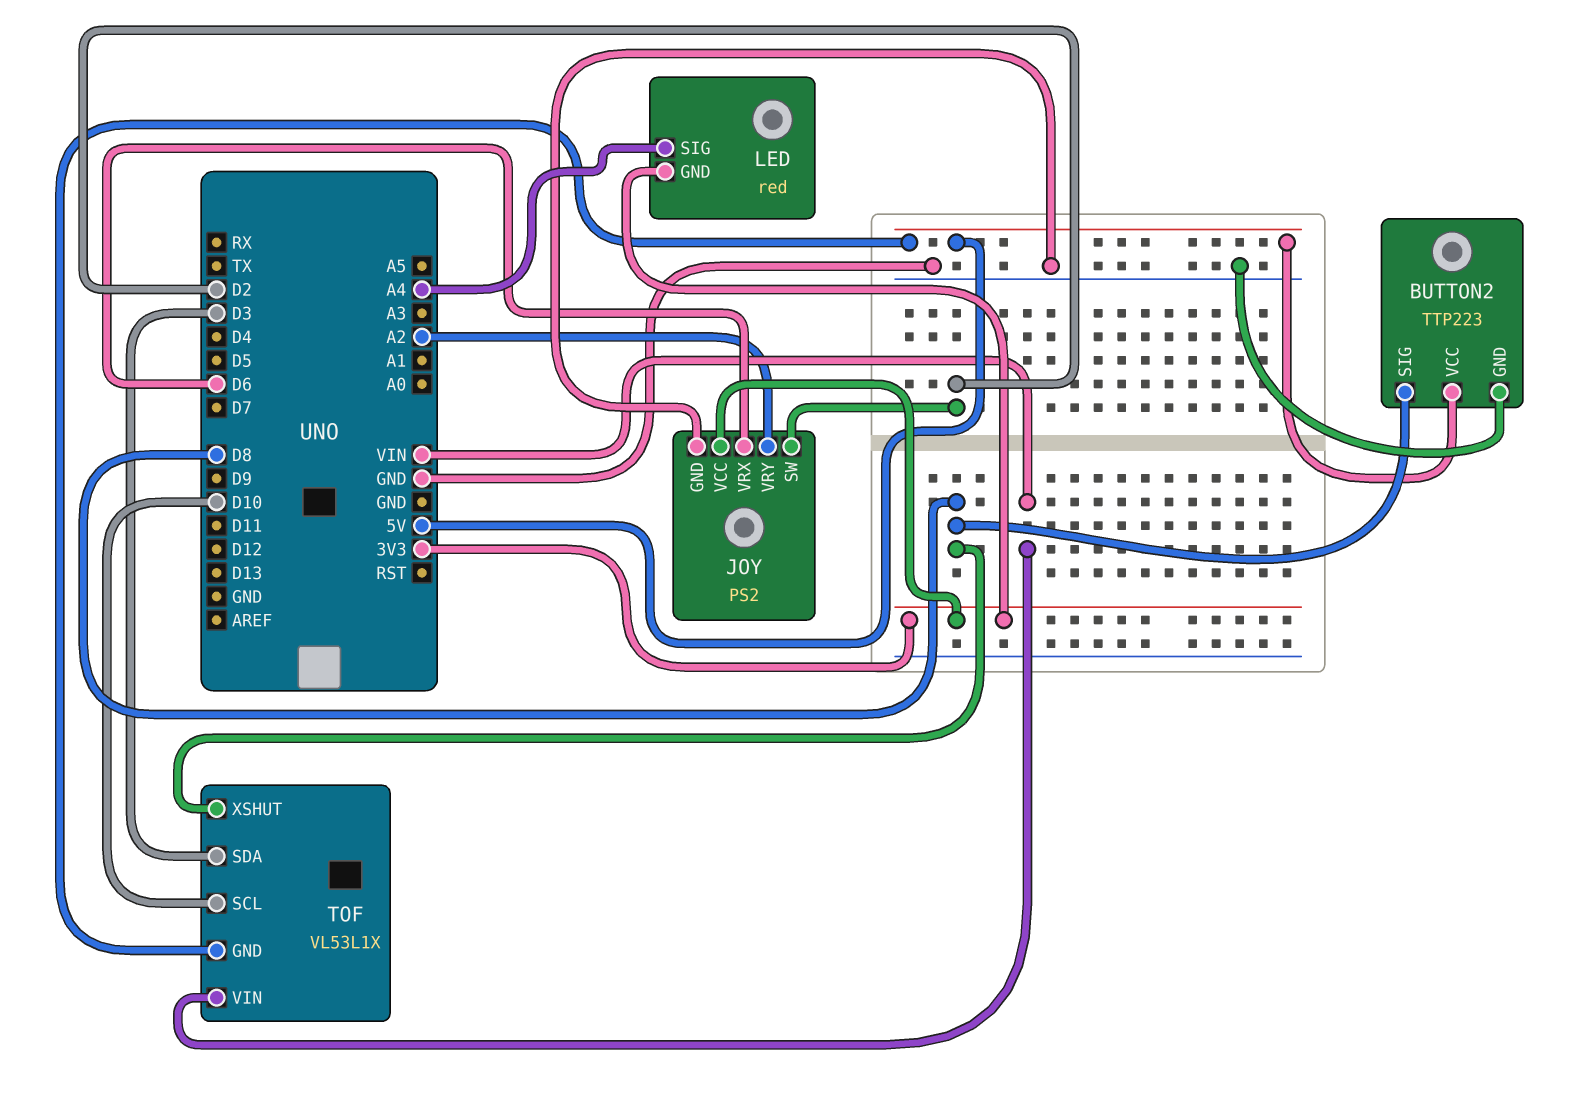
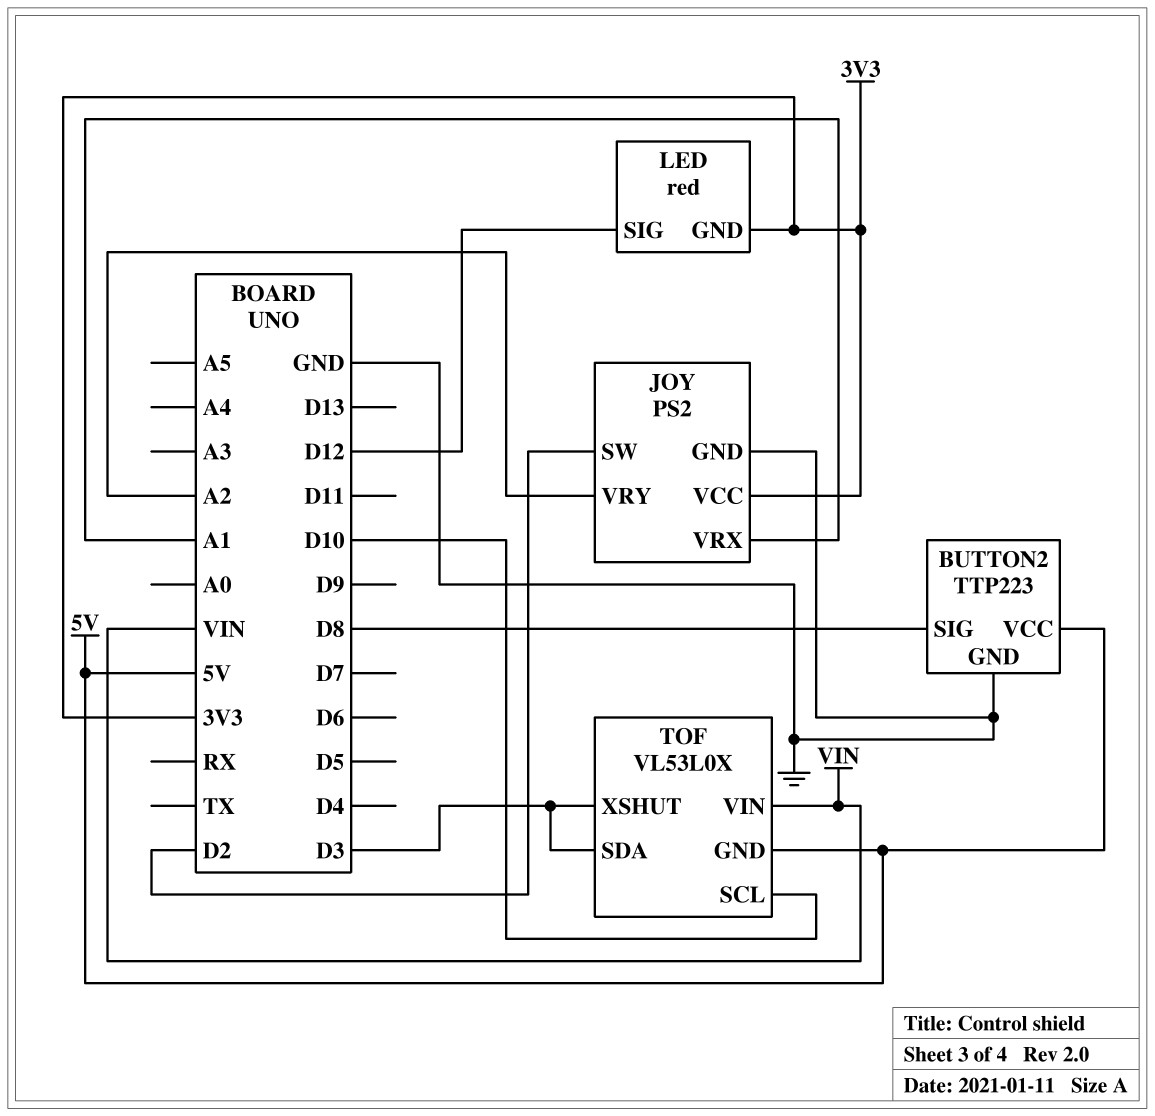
JOY pin VRX: D6 -> A1
LED pin SIG: A4 -> D12
TOF: VL53L1X -> VL53L0X
TOF pin XSHUT: D8 -> D3

